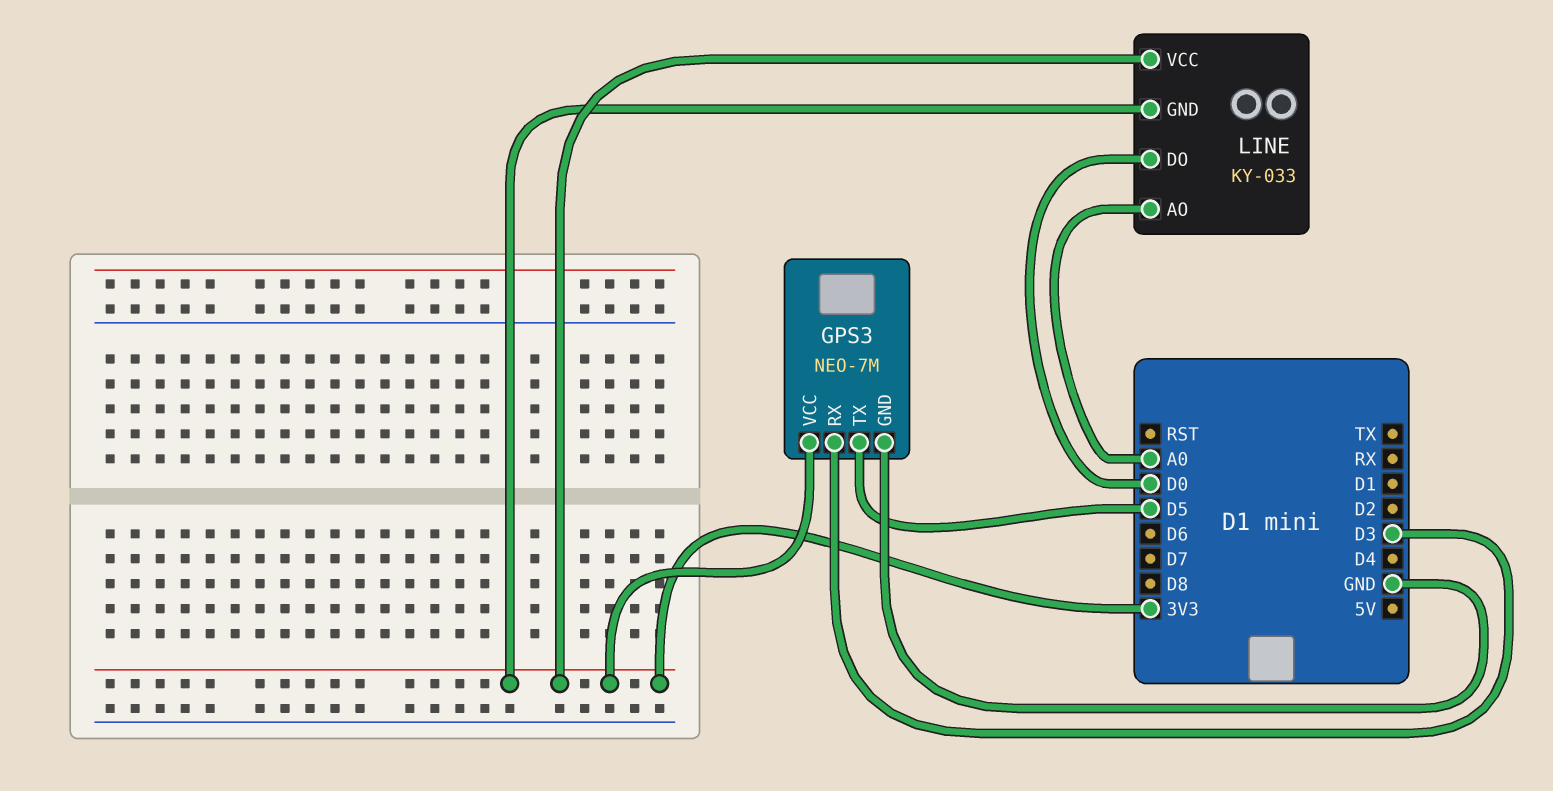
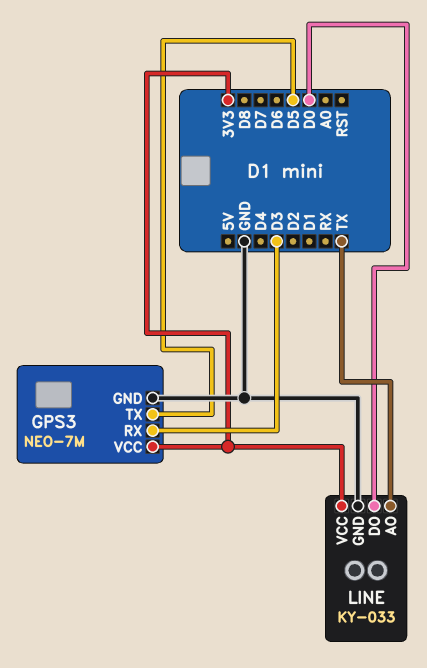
LINE pin AO: A0 -> TX
LINE pin GND: 3V3 -> GND

